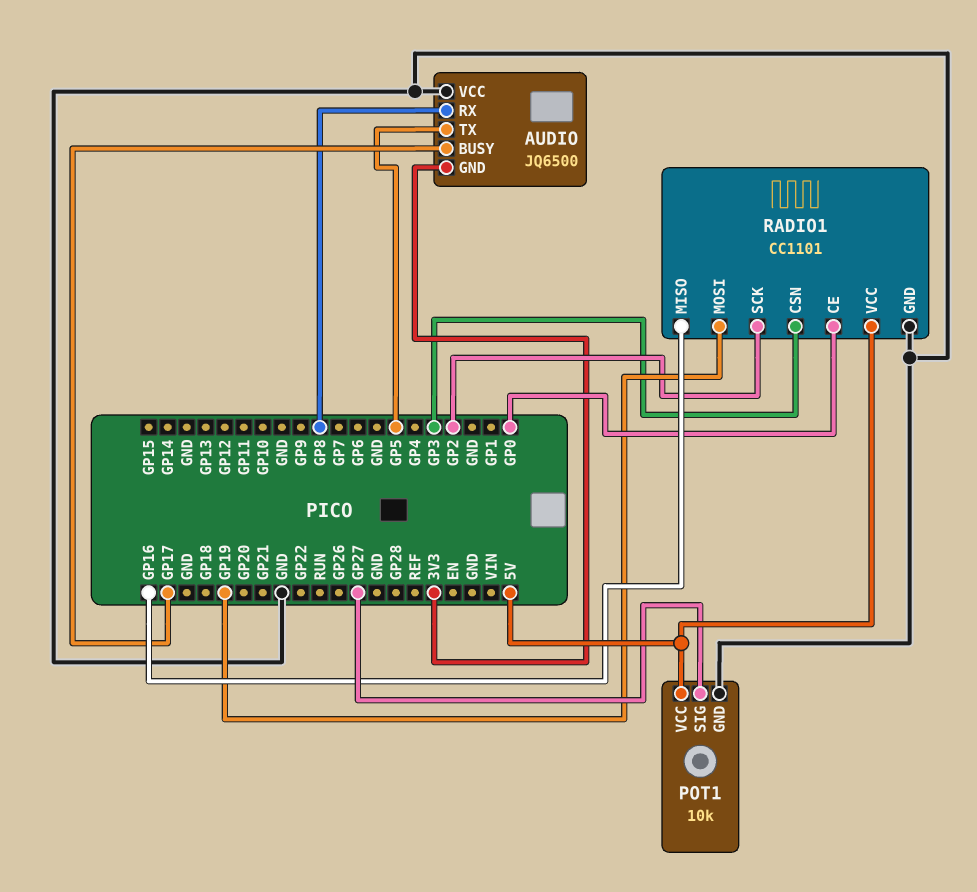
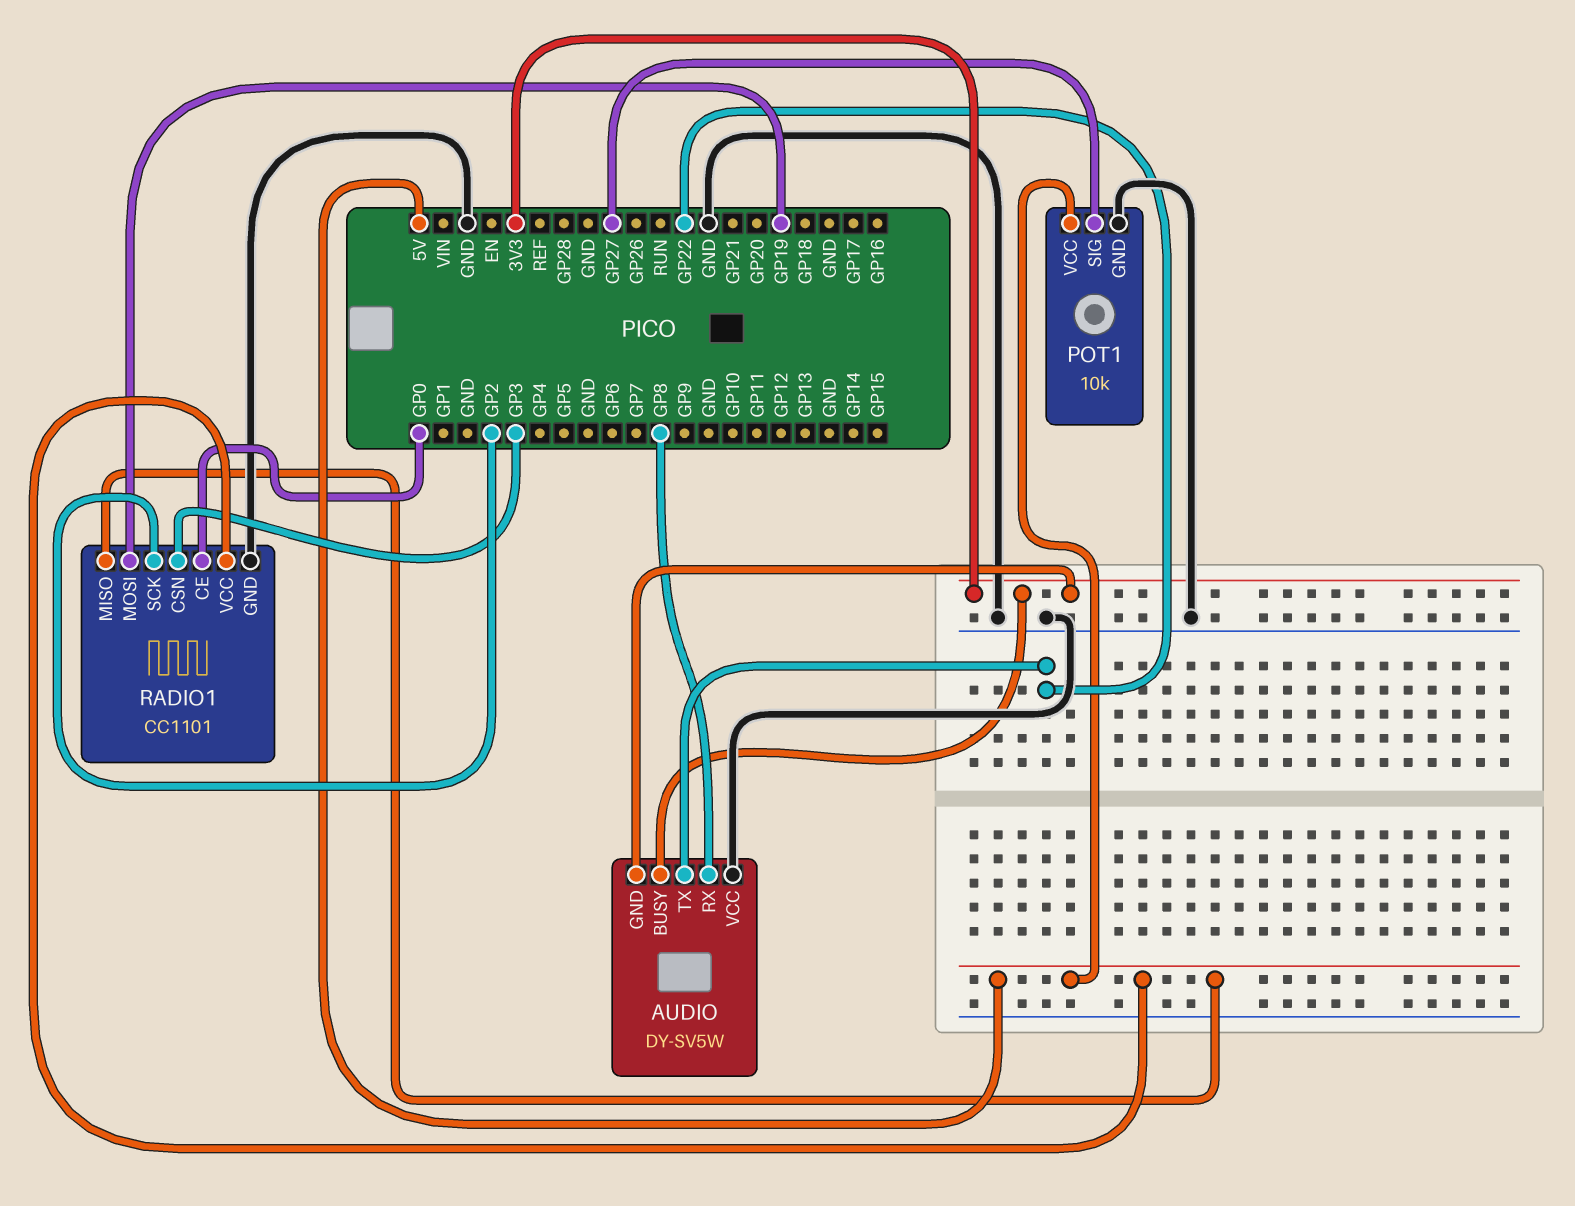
AUDIO: JQ6500 -> DY-SV5W
AUDIO pin BUSY: GP17 -> 3V3
AUDIO pin TX: GP5 -> GP22
RADIO1 pin MISO: GP16 -> 5V

